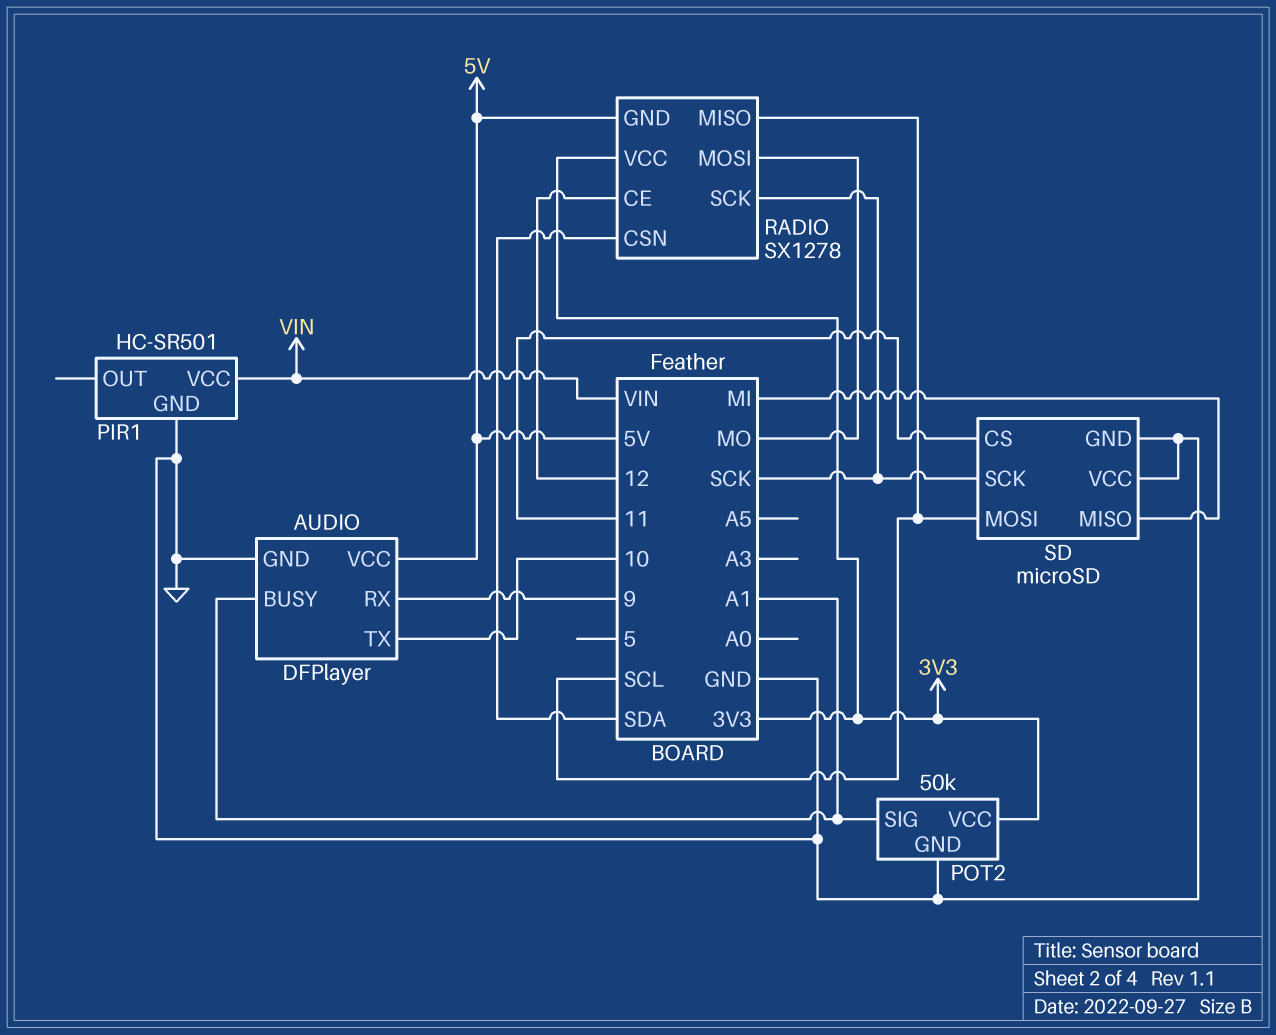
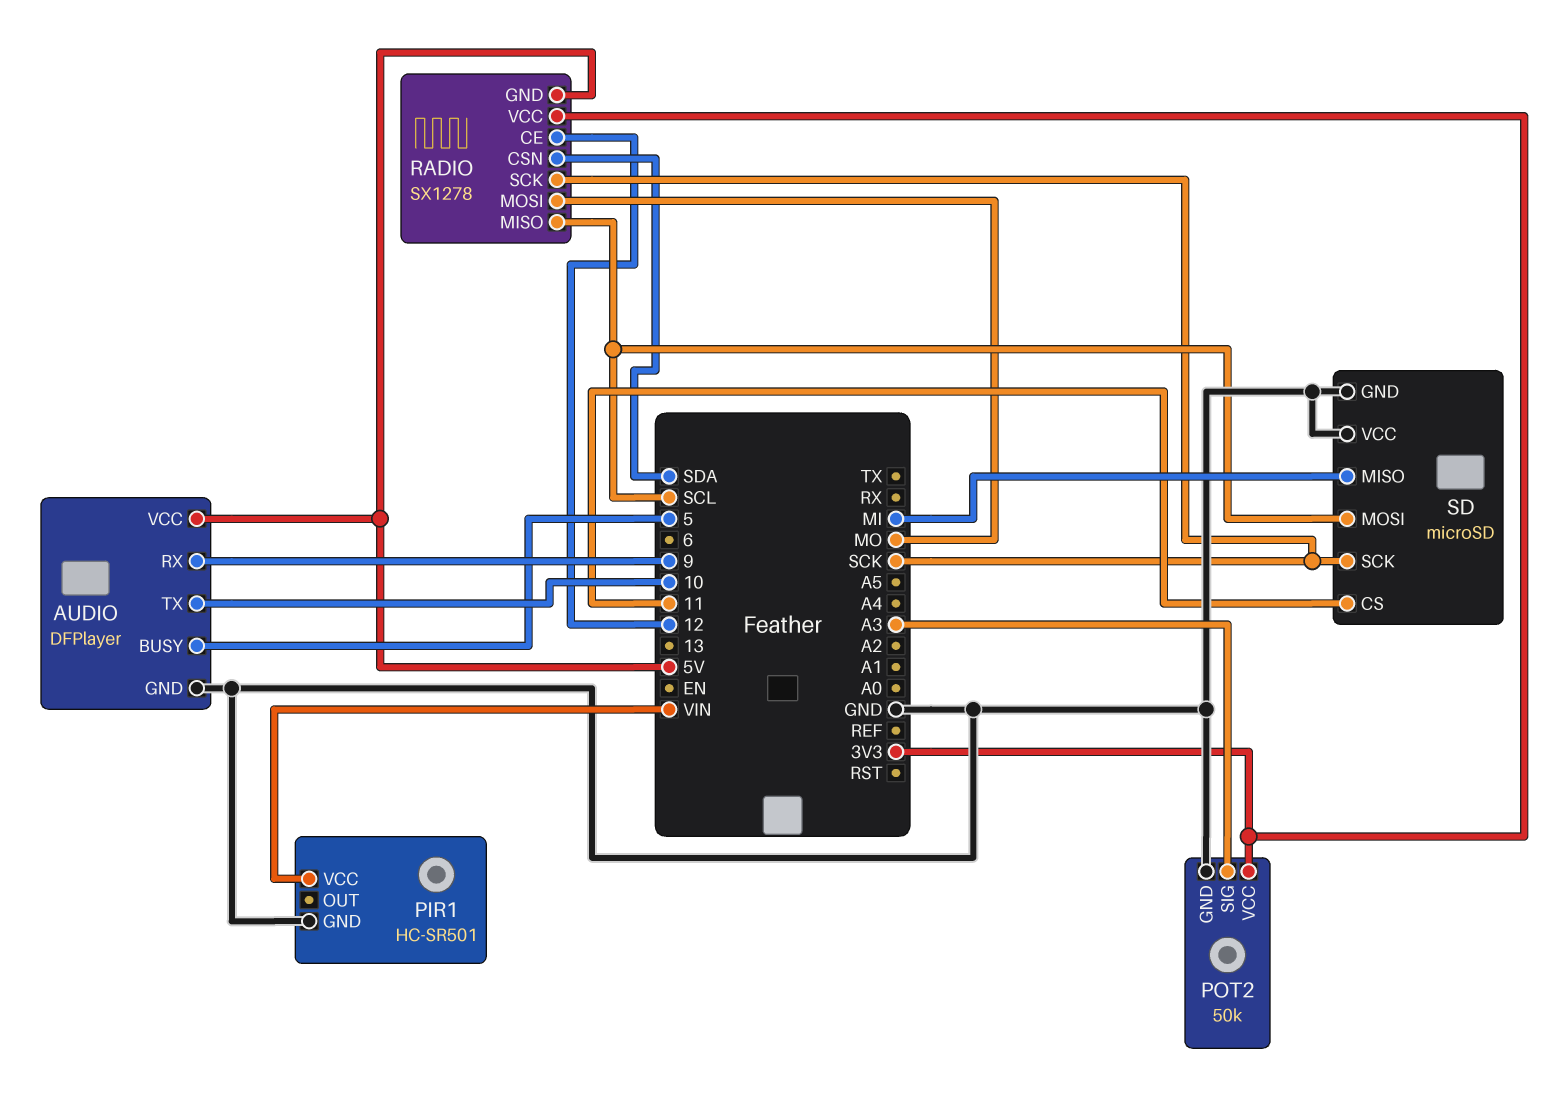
AUDIO pin BUSY: A1 -> 5
POT2 pin SIG: A1 -> A3

